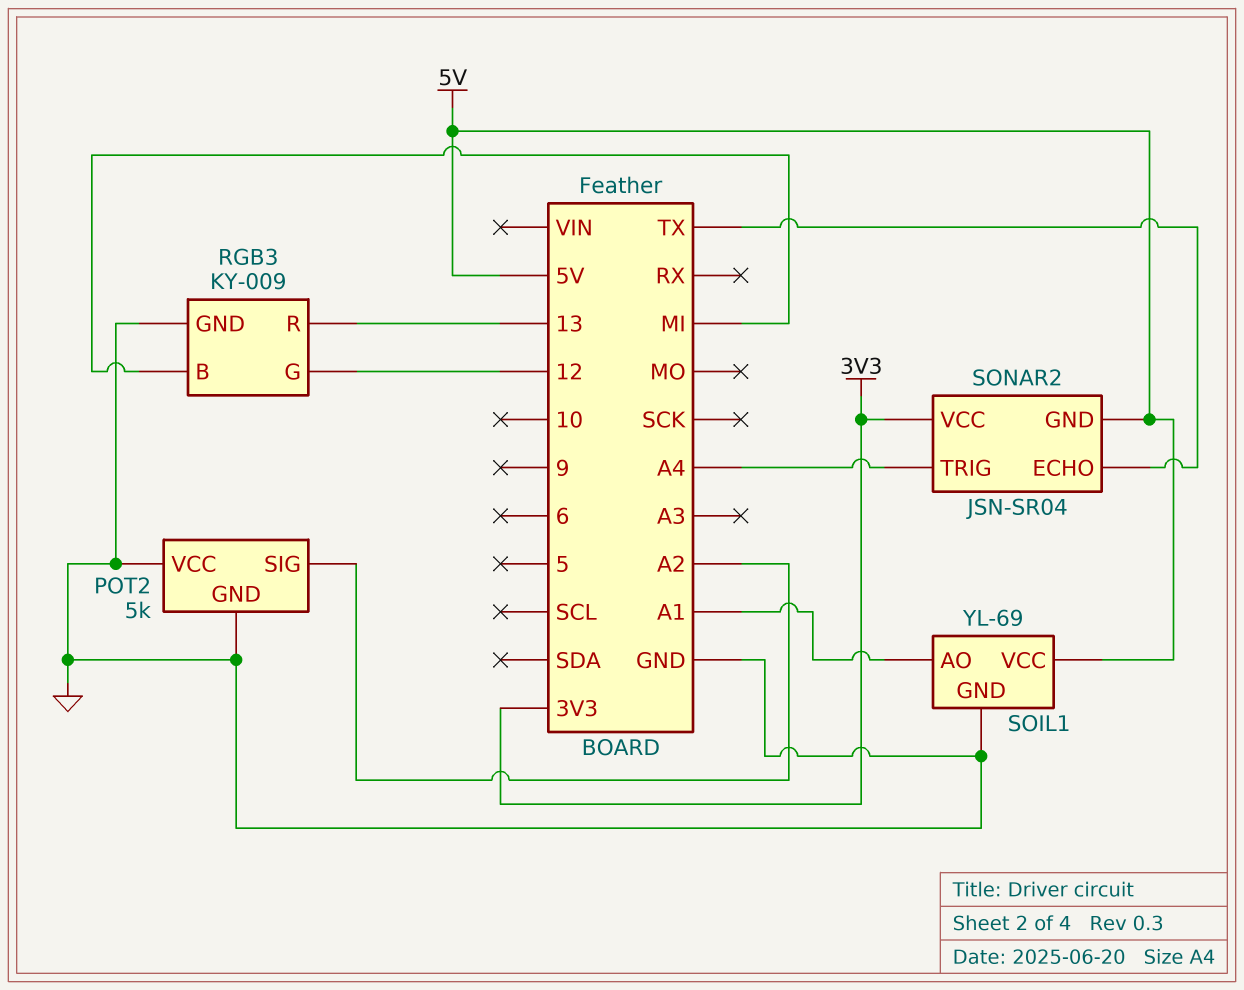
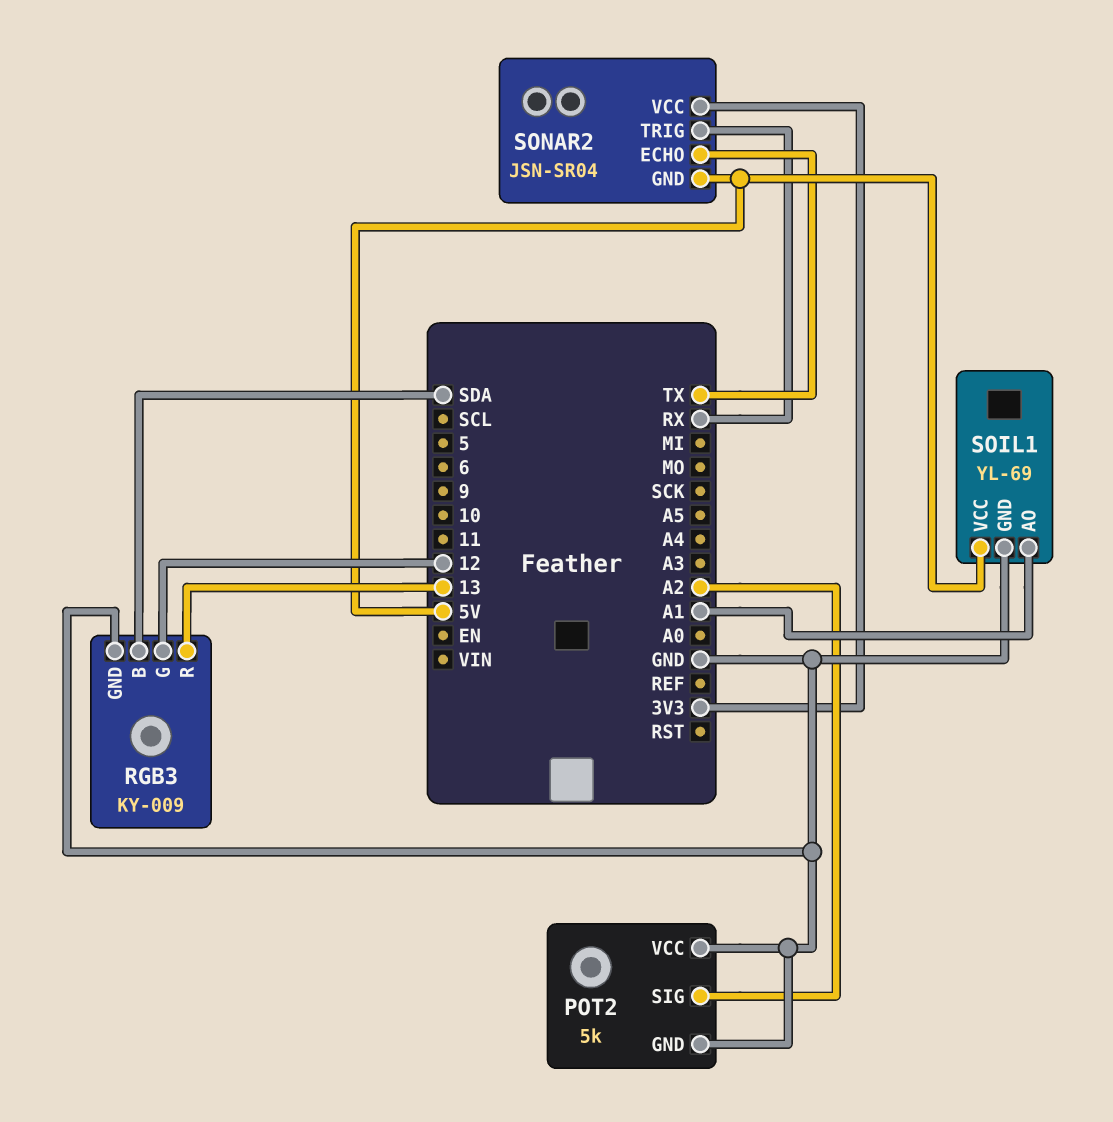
RGB3 pin B: MI -> SDA
SONAR2 pin TRIG: A4 -> RX

